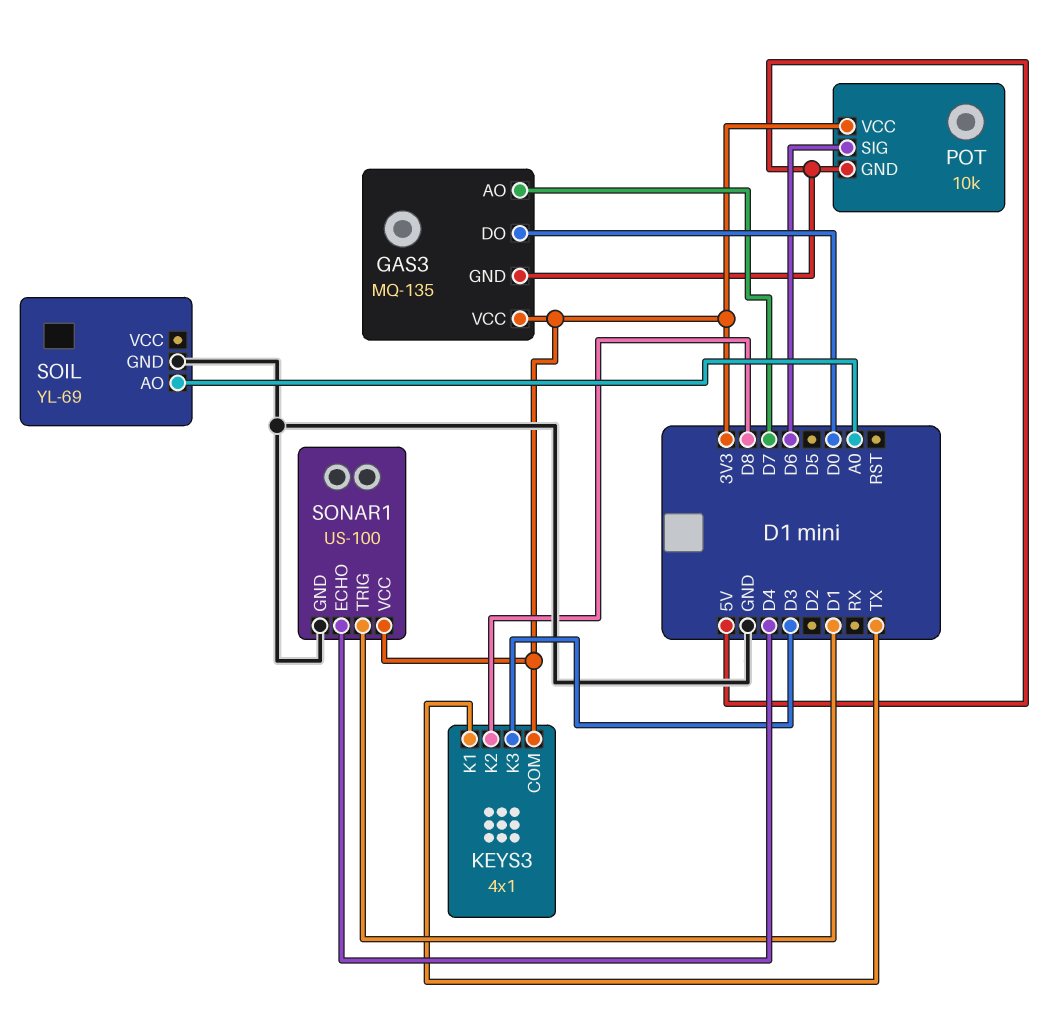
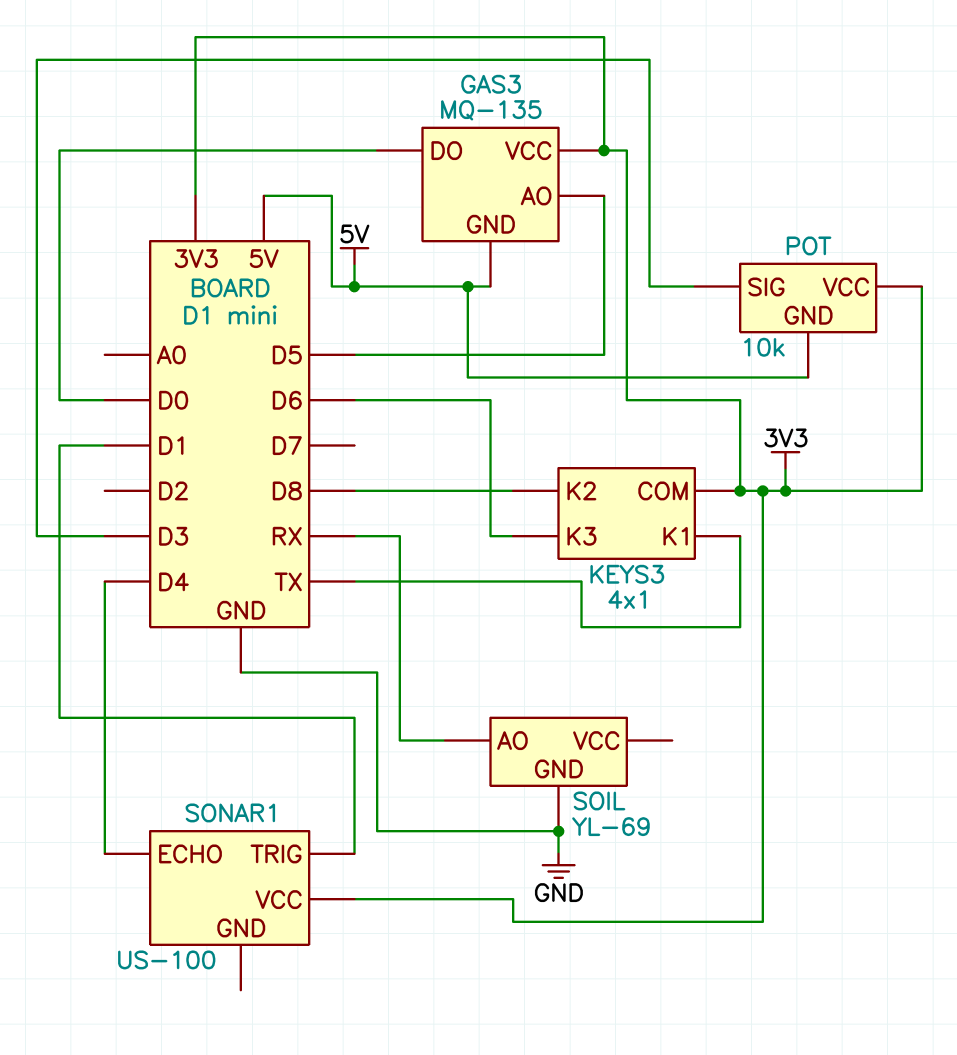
GAS3 pin AO: D7 -> D5
KEYS3 pin K3: D3 -> D6
POT pin SIG: D6 -> D3
SOIL pin AO: A0 -> RX
SONAR1 pin GND: GND -> none

